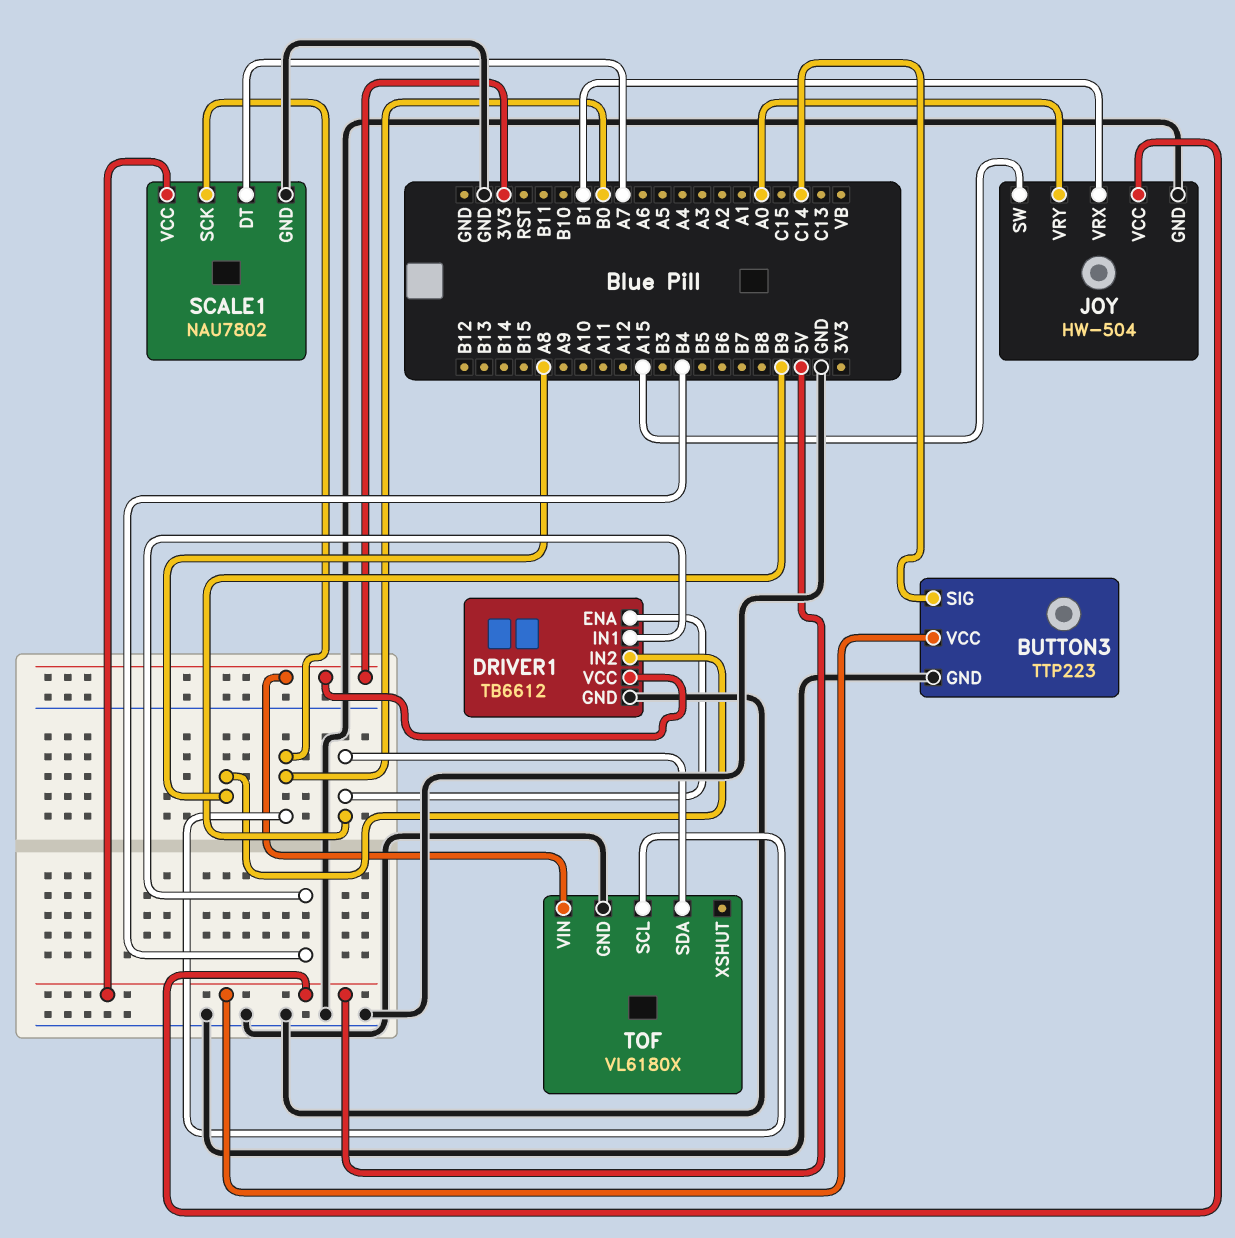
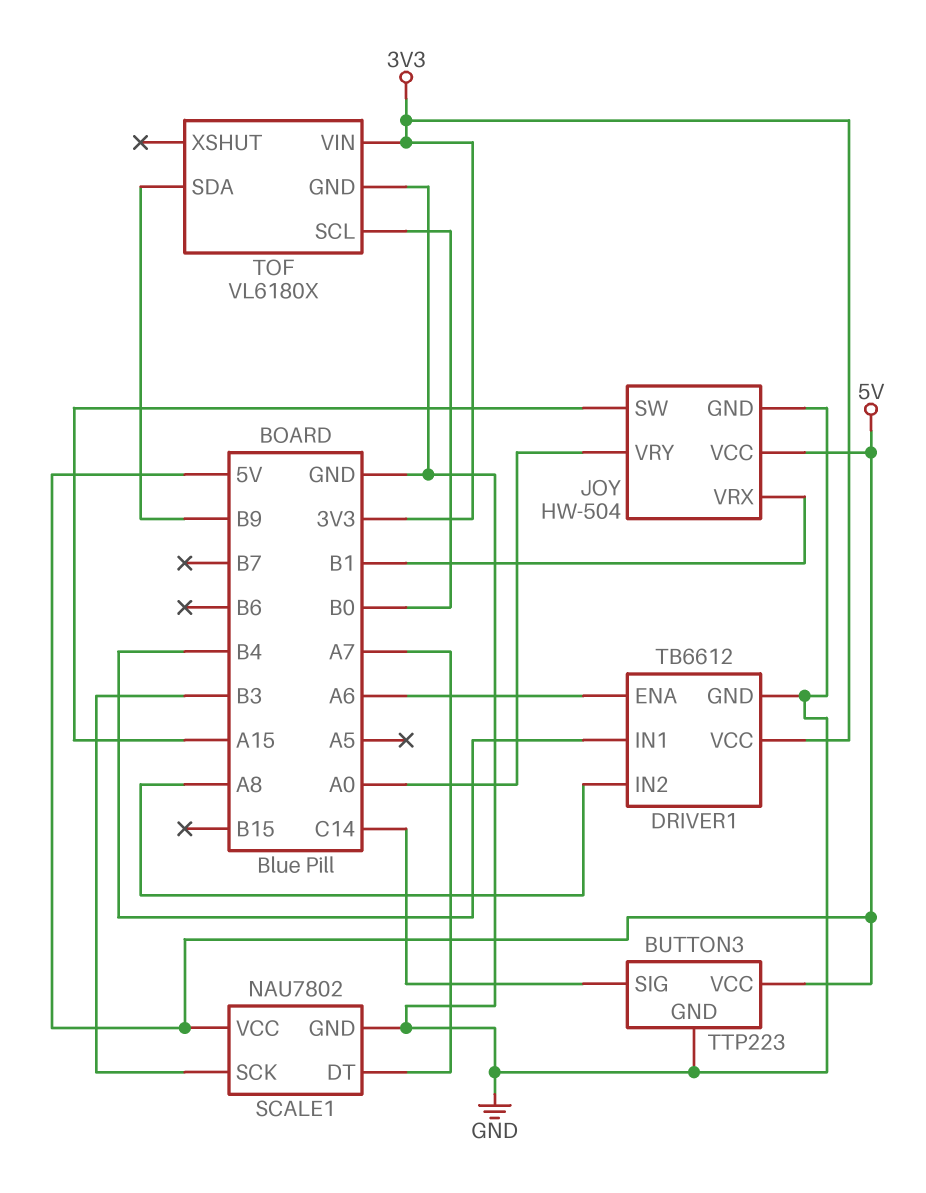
DRIVER1 pin ENA: B9 -> A6
SCALE1 pin SCK: B0 -> B3

